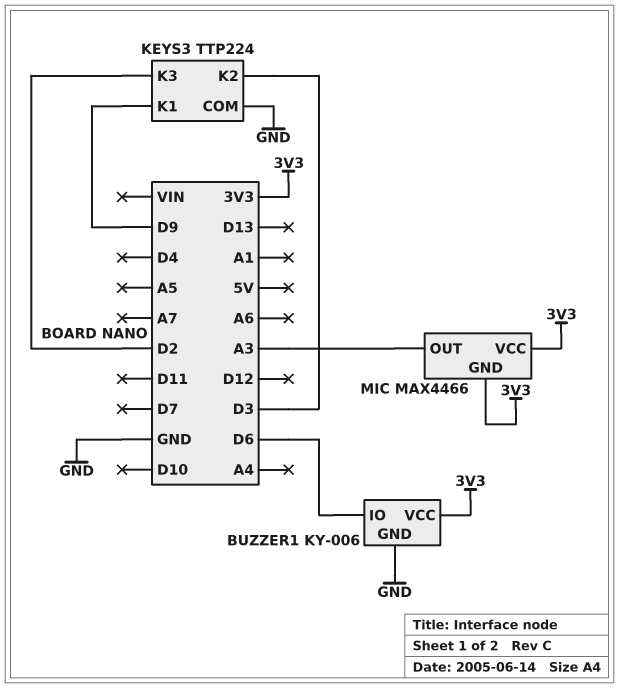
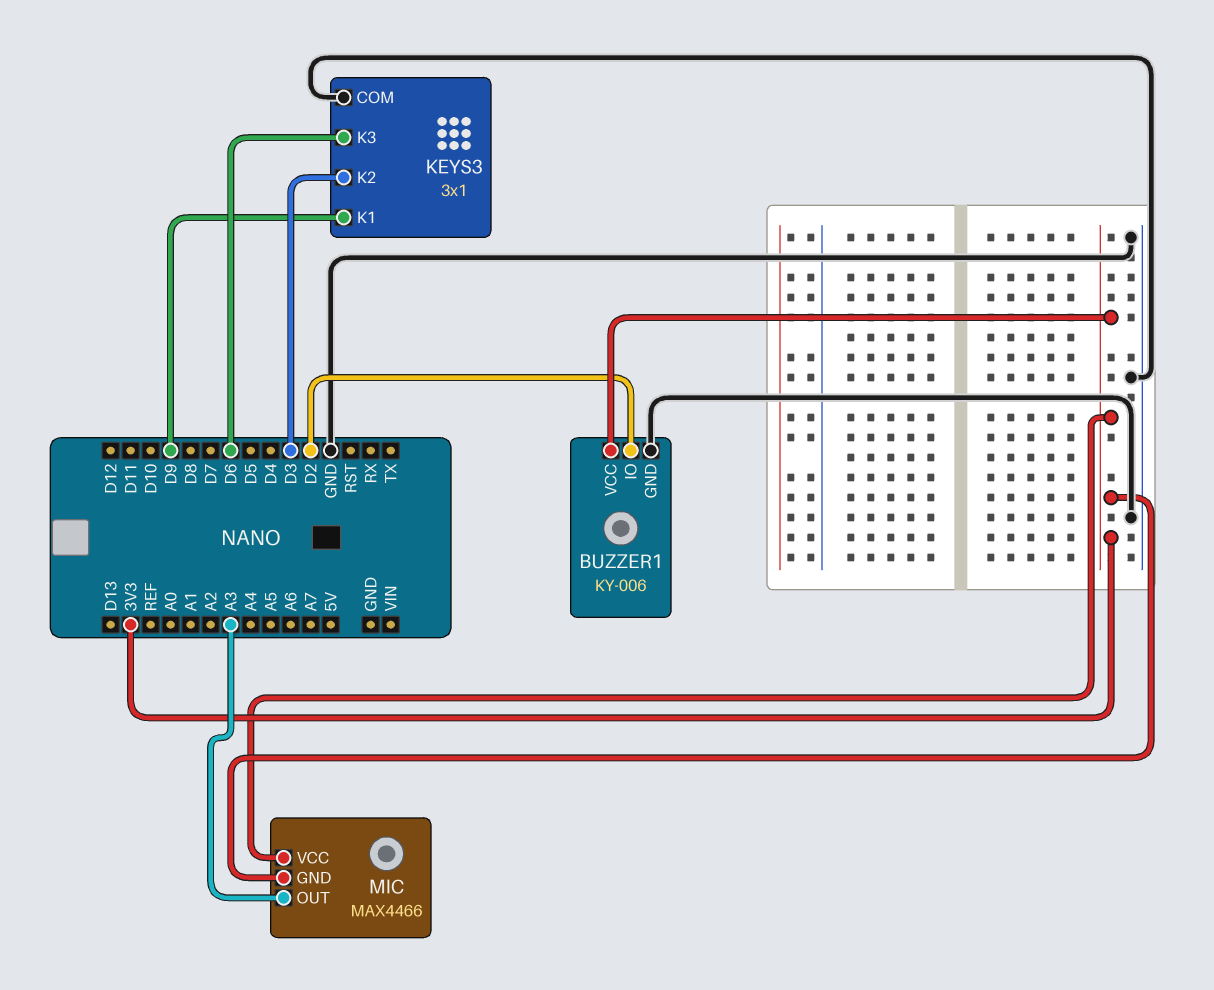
BUZZER1 pin IO: D6 -> D2
KEYS3: TTP224 -> 3x1
KEYS3 pin K3: D2 -> D6

